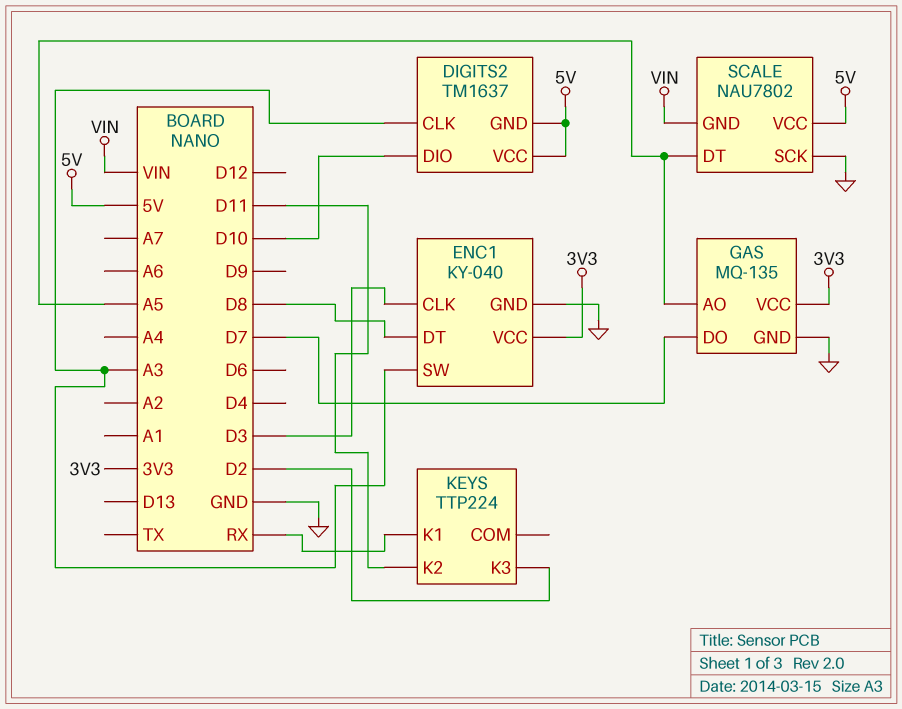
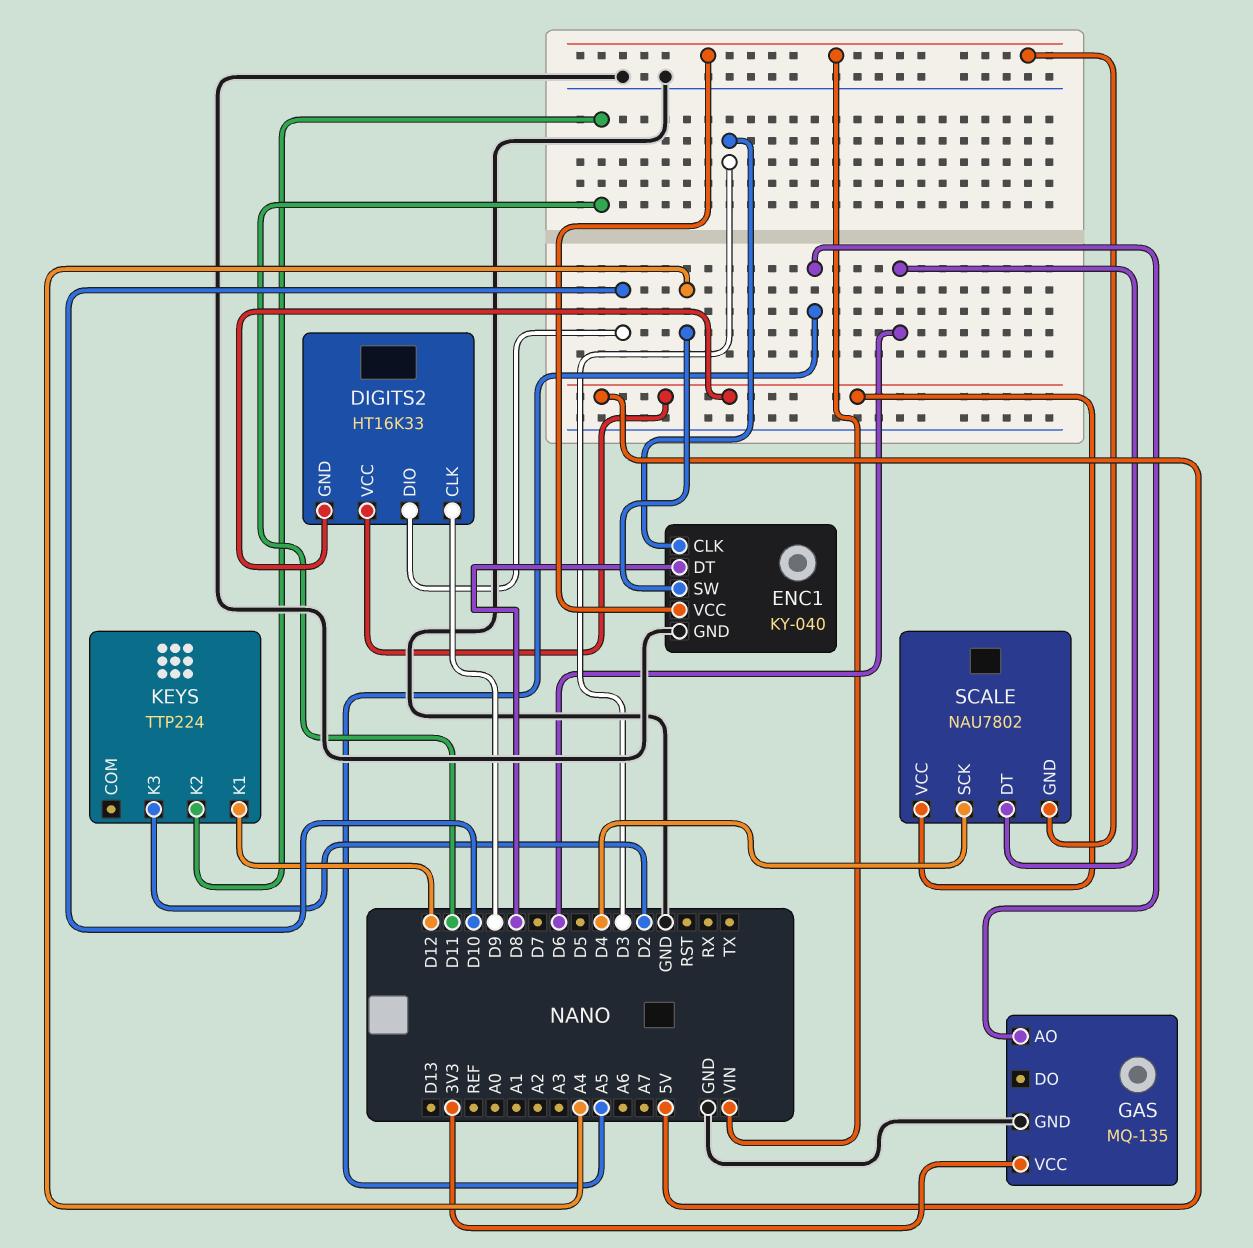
DIGITS2: TM1637 -> HT16K33
DIGITS2 pin CLK: A3 -> D9
ENC1 pin SW: A3 -> A4
ENC1 pin VCC: 3V3 -> VIN
GAS pin DO: D7 -> none
KEYS pin K1: RX -> D12
SCALE pin DT: A5 -> D6
SCALE pin SCK: GND -> D4

